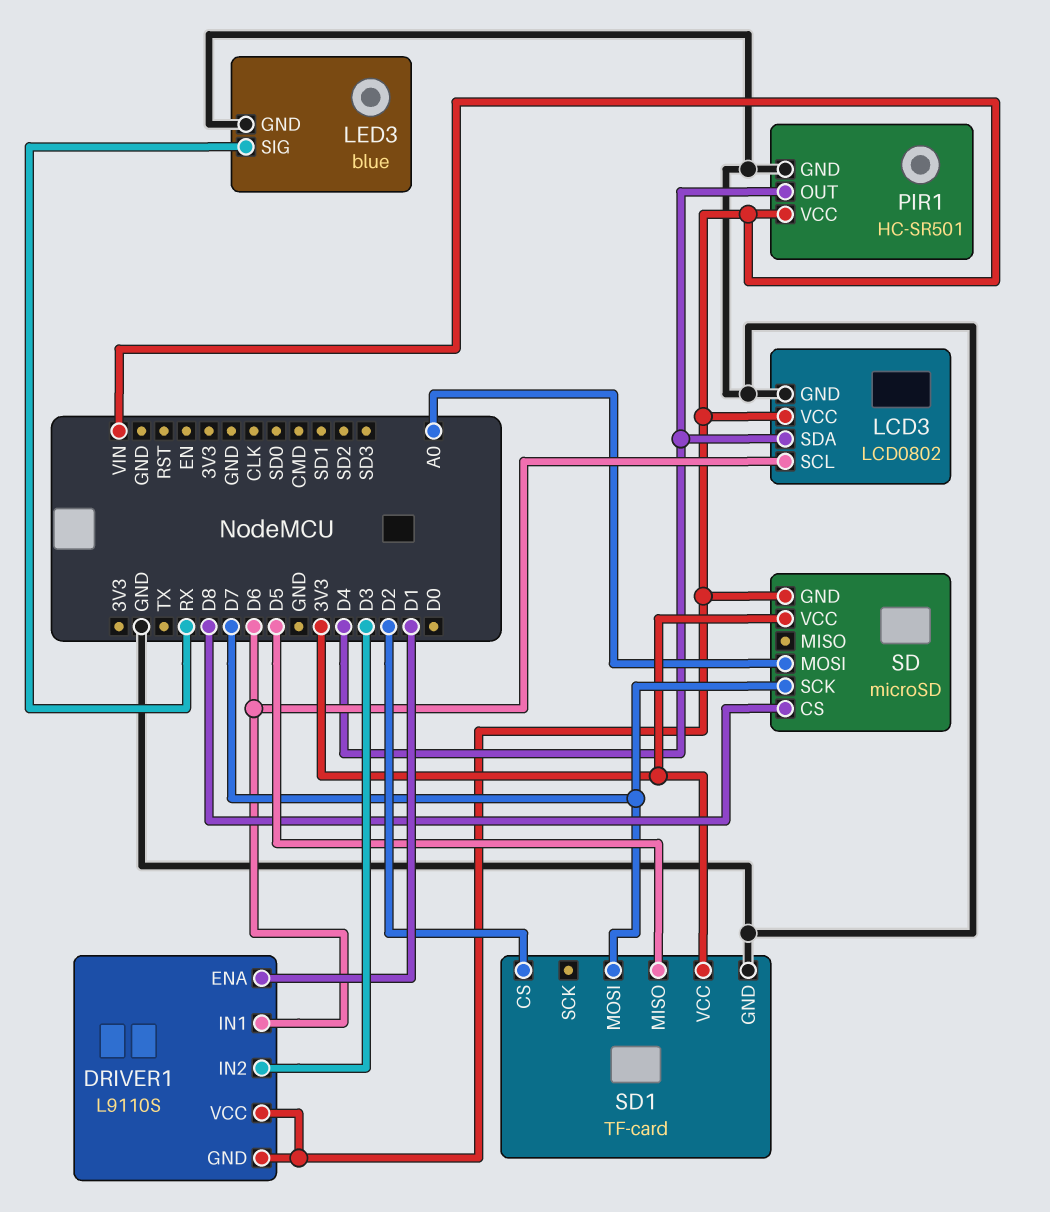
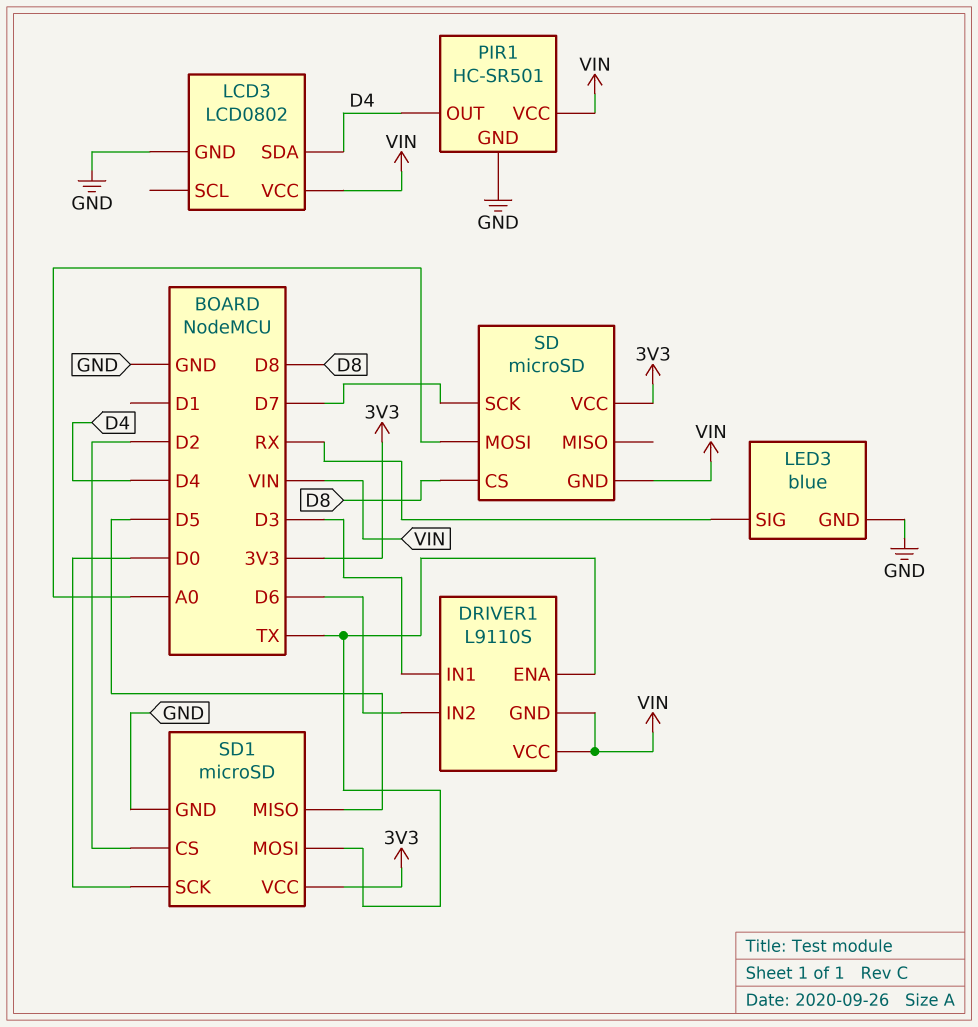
DRIVER1 pin ENA: D1 -> TX
DRIVER1 pin IN1: D6 -> D3
DRIVER1 pin IN2: D3 -> D6
LCD3 pin SCL: D6 -> none
SD1: TF-card -> microSD
SD1 pin MOSI: D7 -> TX
SD1 pin SCK: none -> D0

